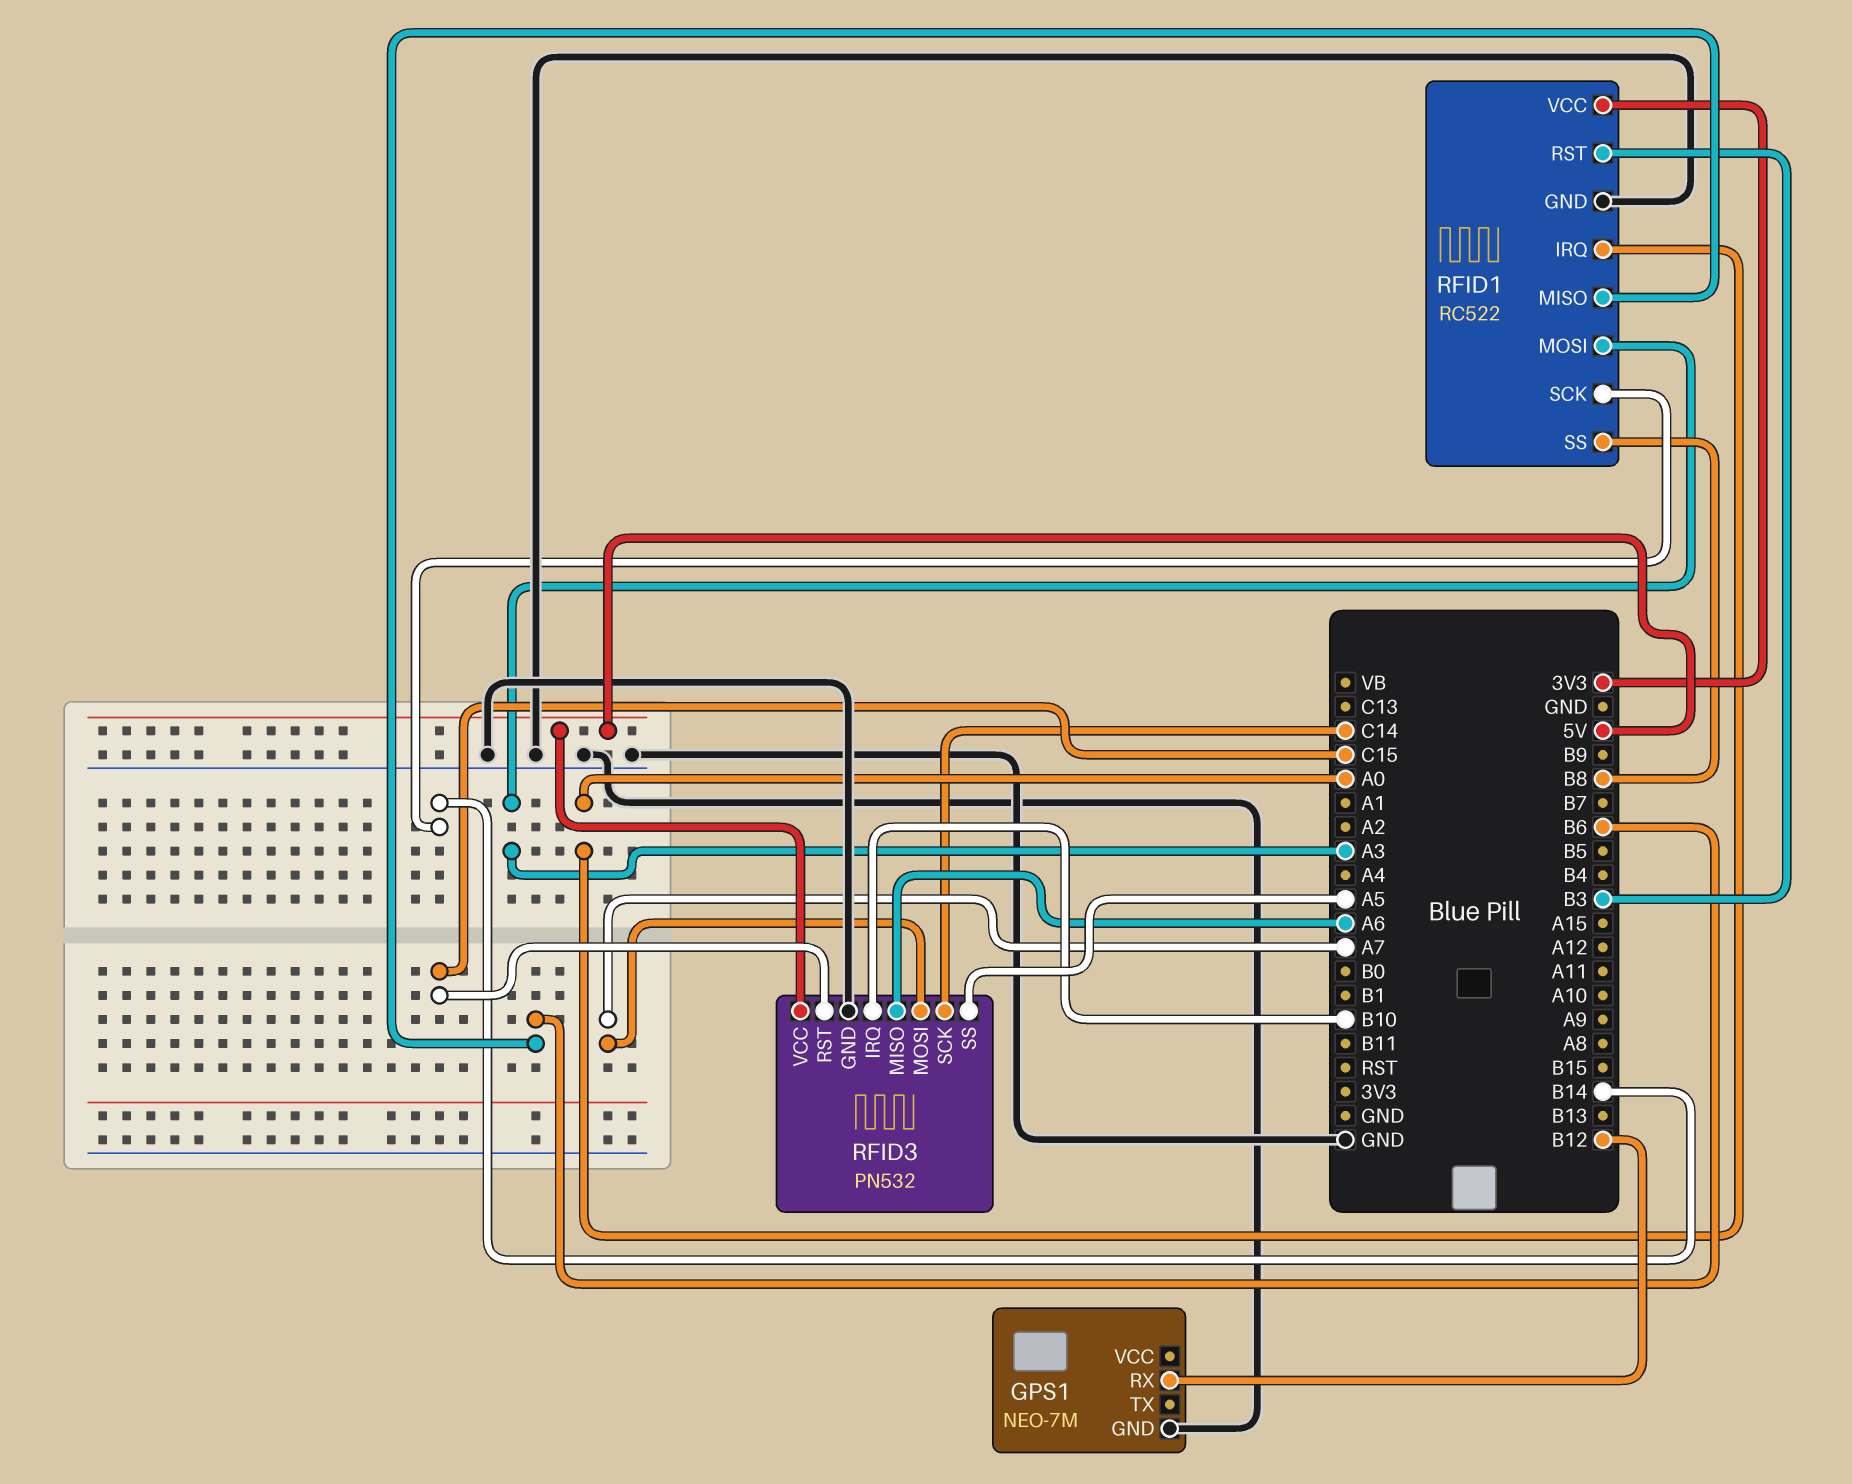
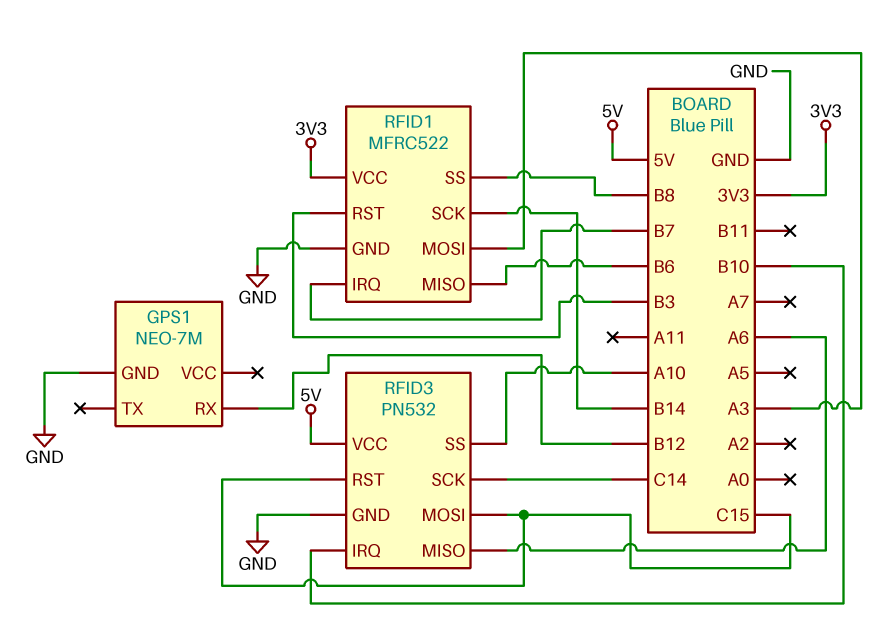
RFID1: RC522 -> MFRC522
RFID1 pin IRQ: A0 -> B7
RFID3 pin MOSI: A7 -> C15
RFID3 pin SS: A5 -> A10

